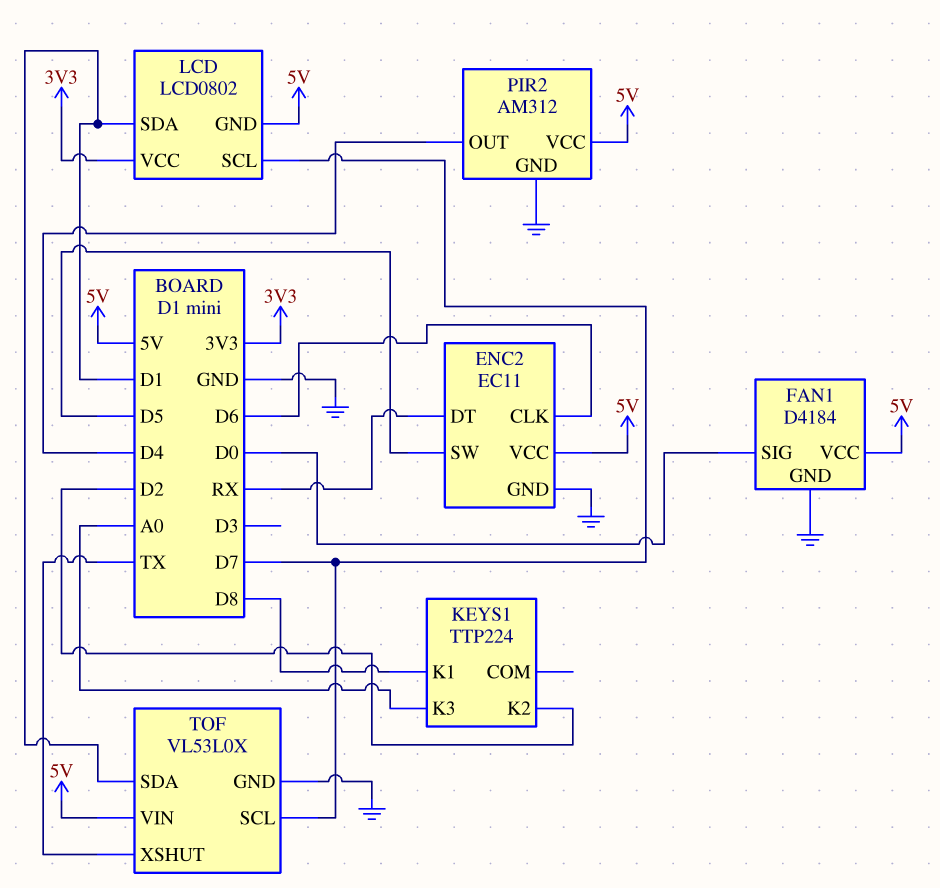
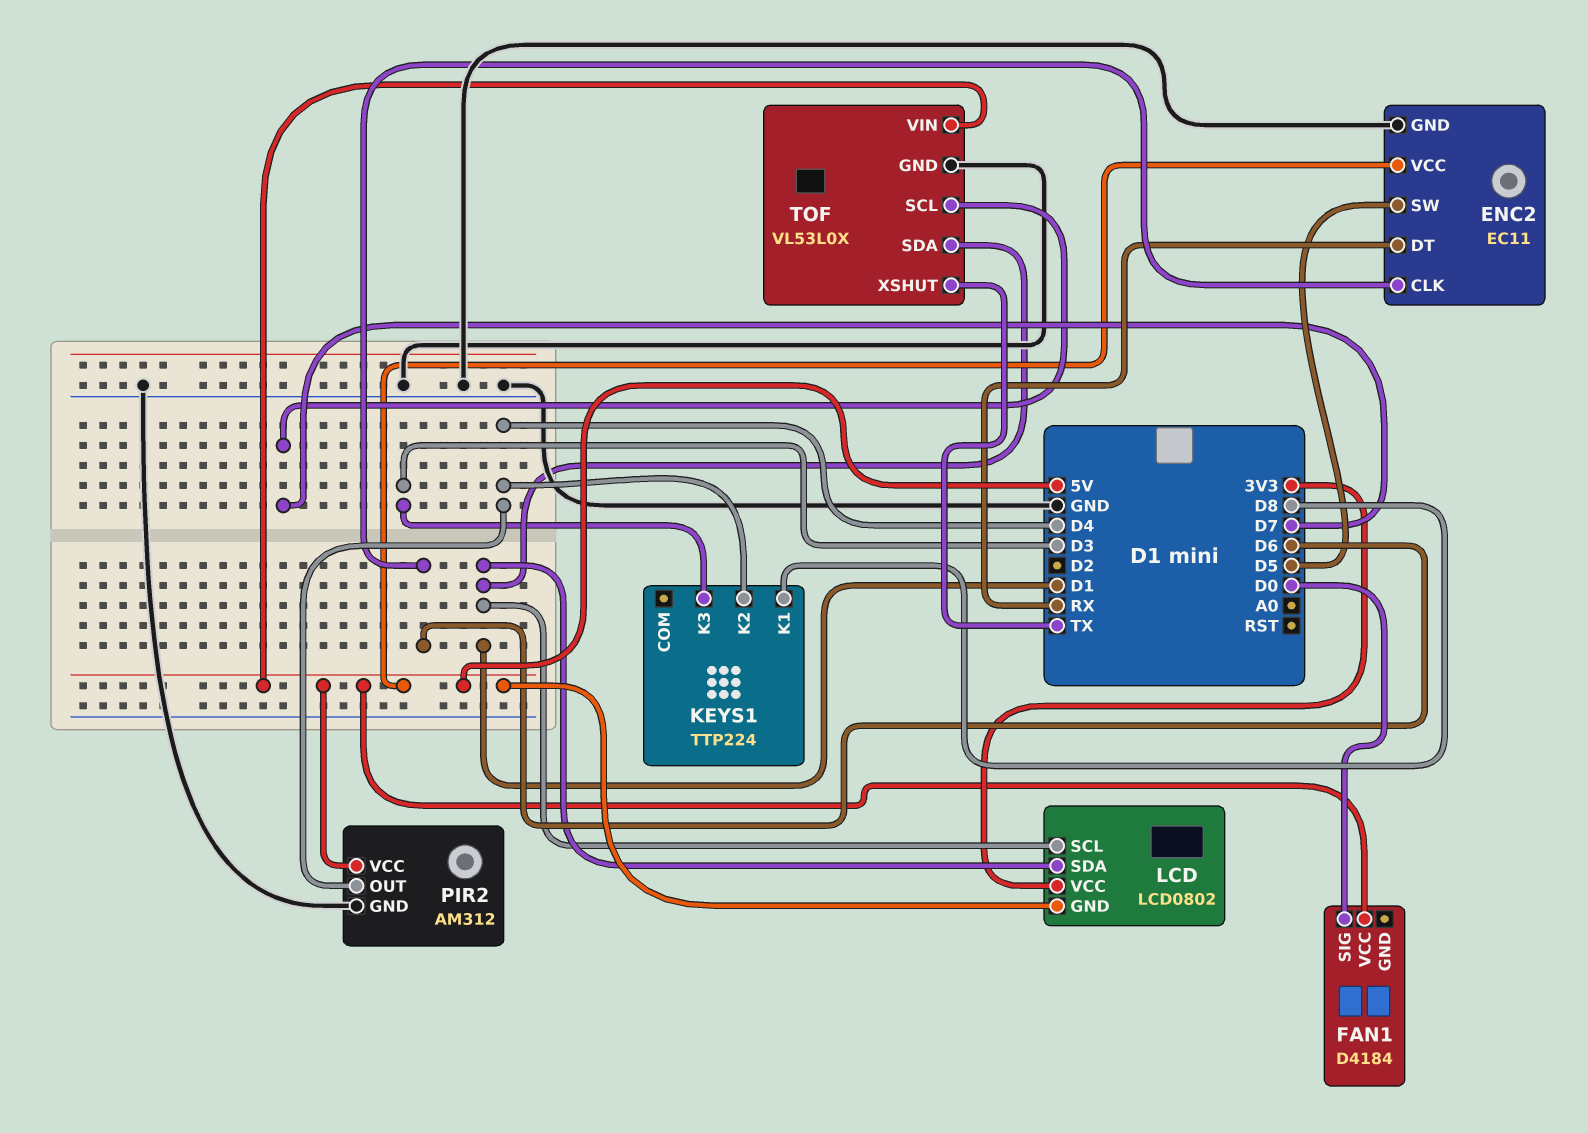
FAN1 pin GND: GND -> none
KEYS1 pin K2: D2 -> D4
KEYS1 pin K3: A0 -> D3
LCD pin SCL: D7 -> D1

